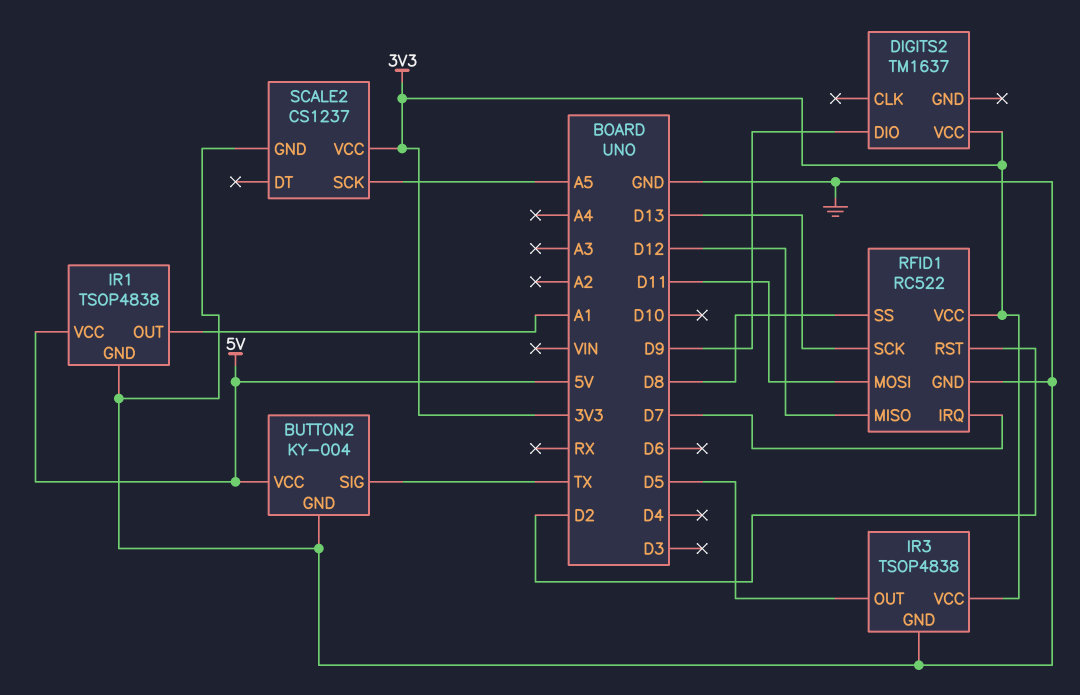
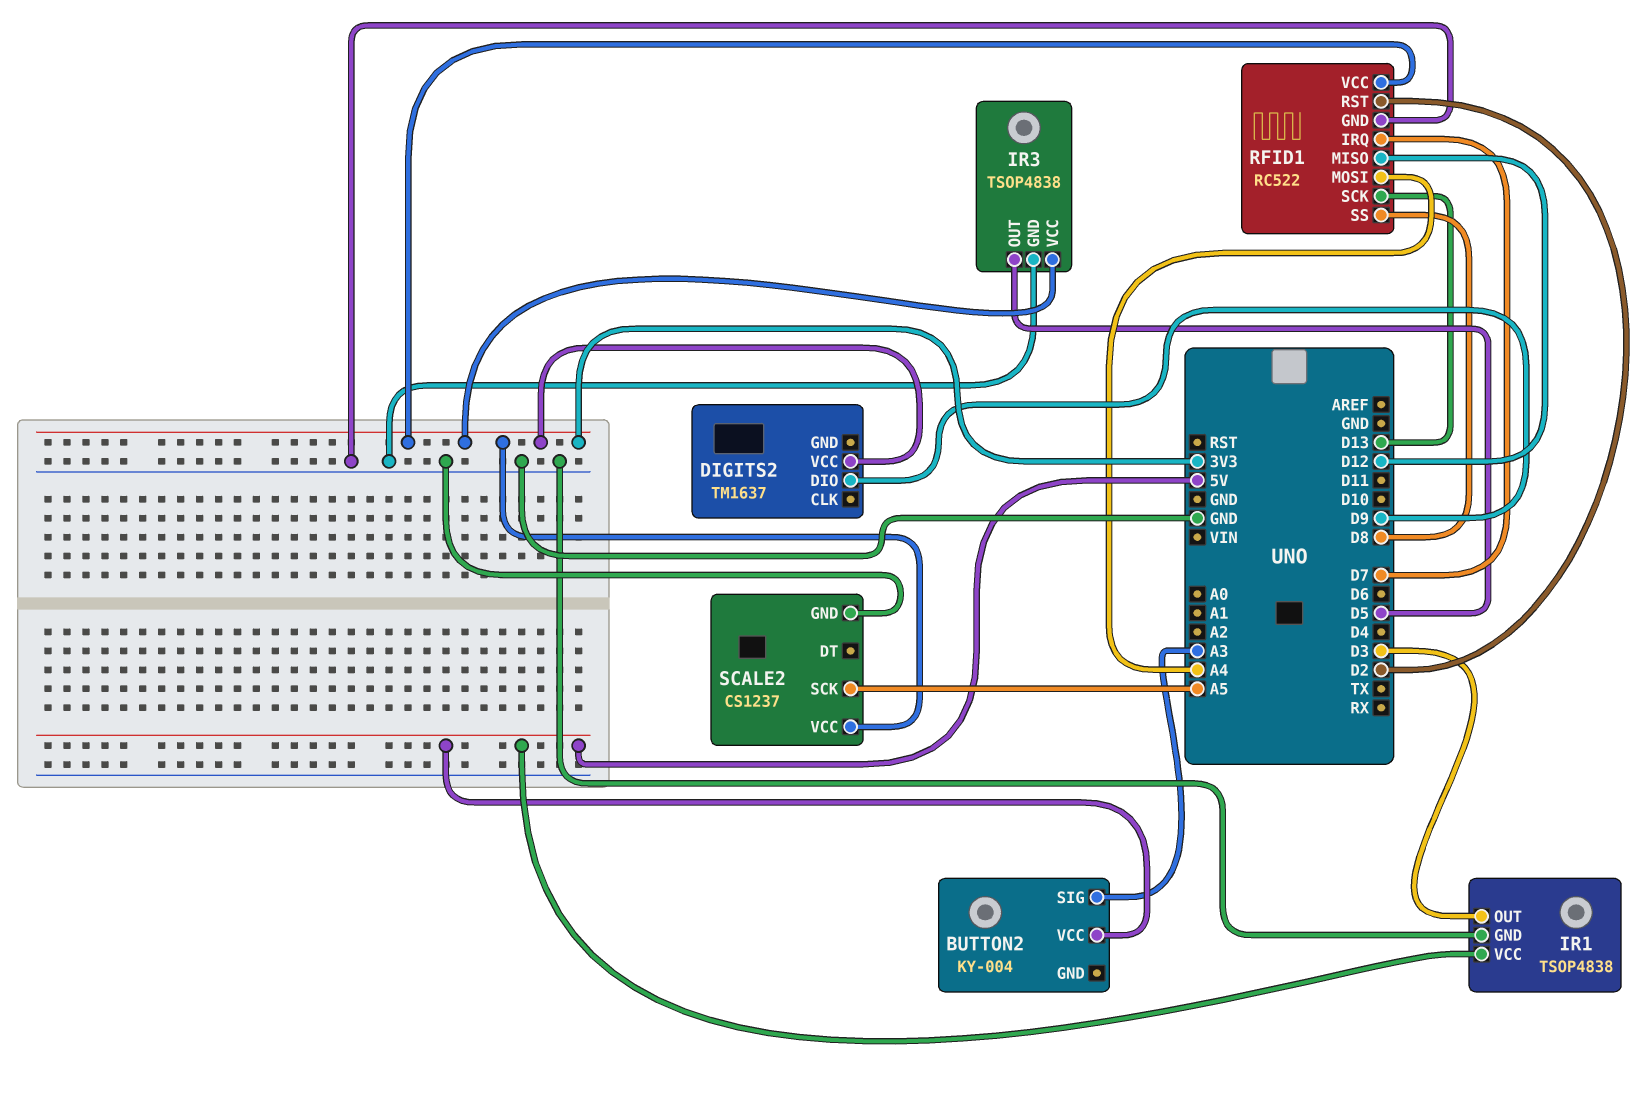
BUTTON2 pin GND: GND -> none
BUTTON2 pin SIG: TX -> A3
IR1 pin OUT: A1 -> D3
RFID1 pin MOSI: D11 -> A4

